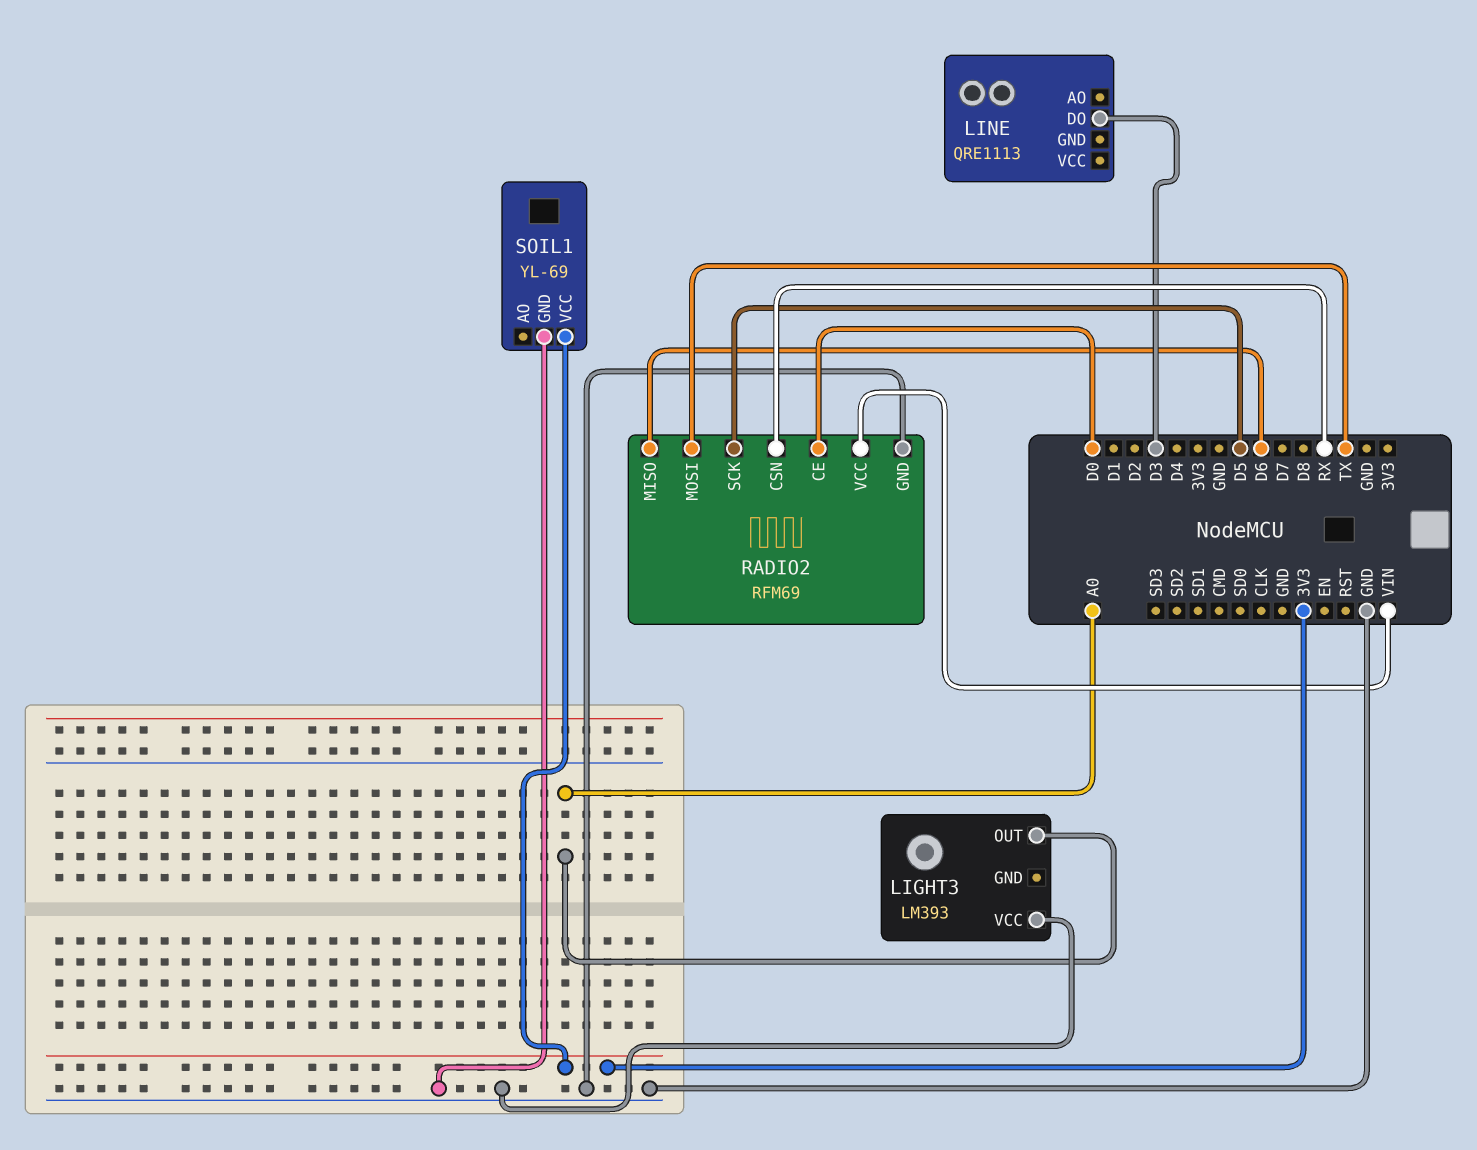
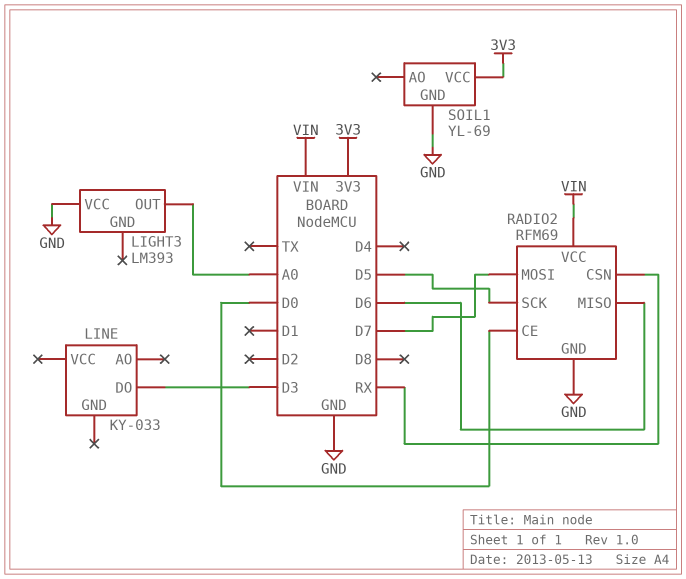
LINE: QRE1113 -> KY-033
RADIO2 pin MOSI: TX -> D7

